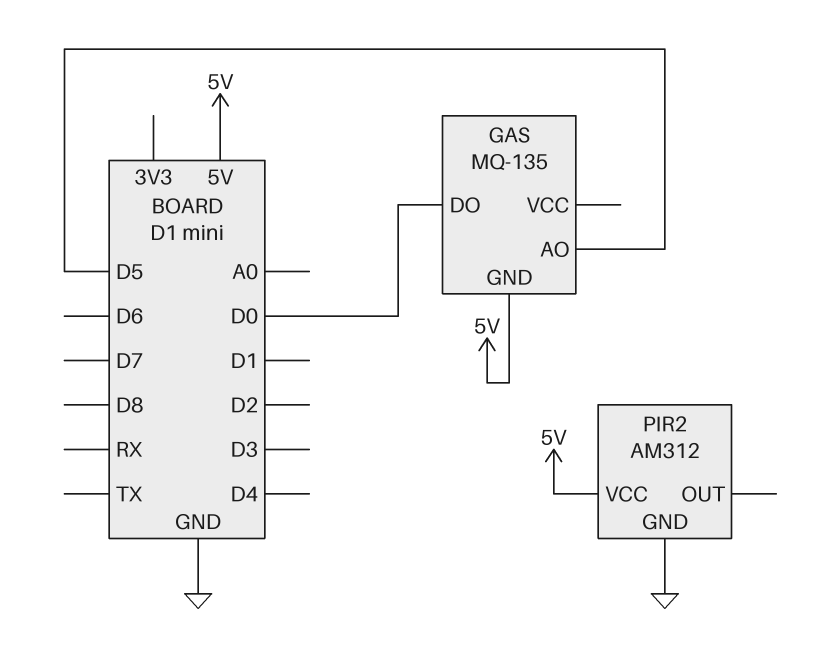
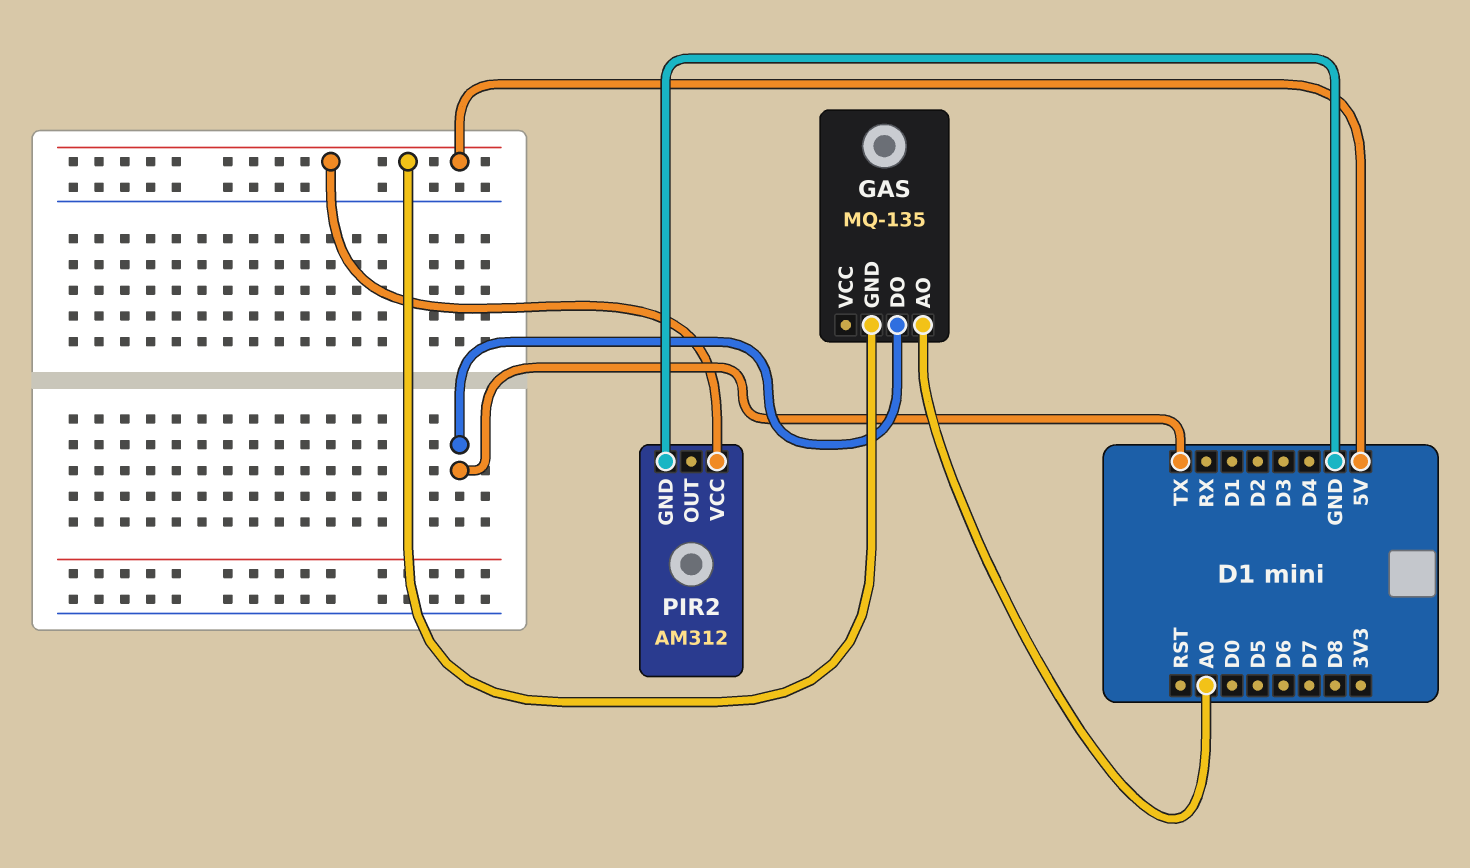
GAS pin AO: D5 -> A0
GAS pin DO: D0 -> TX

